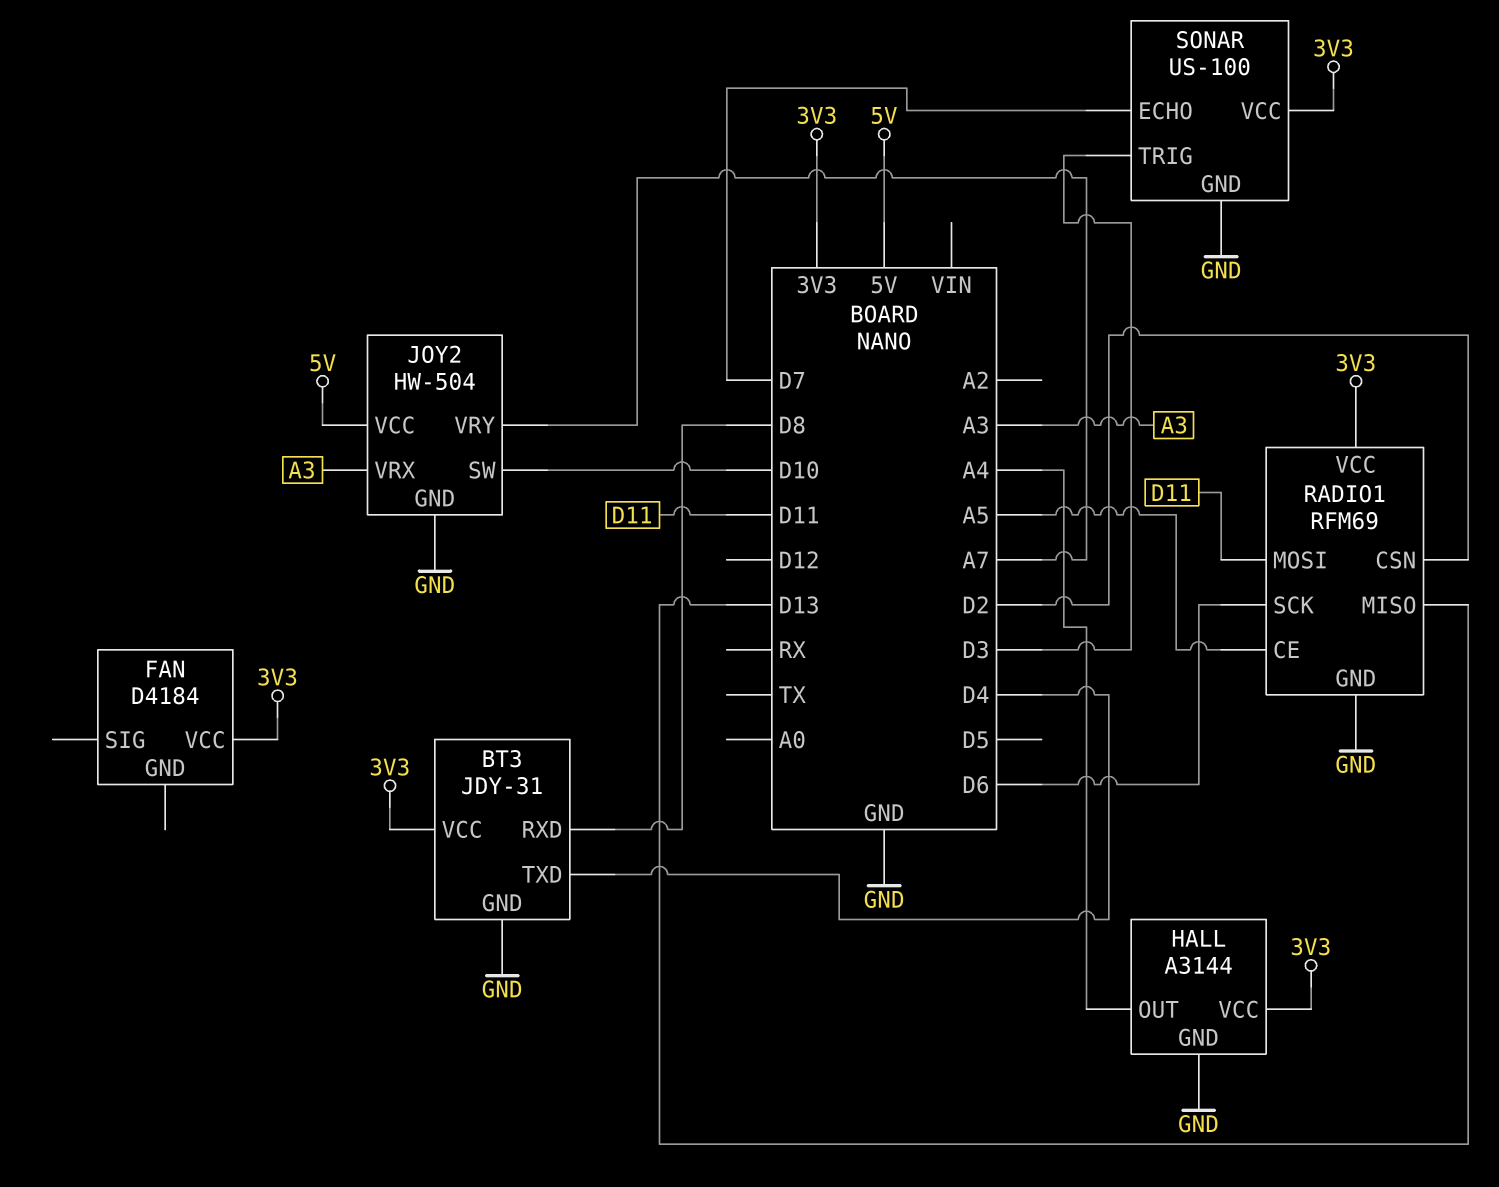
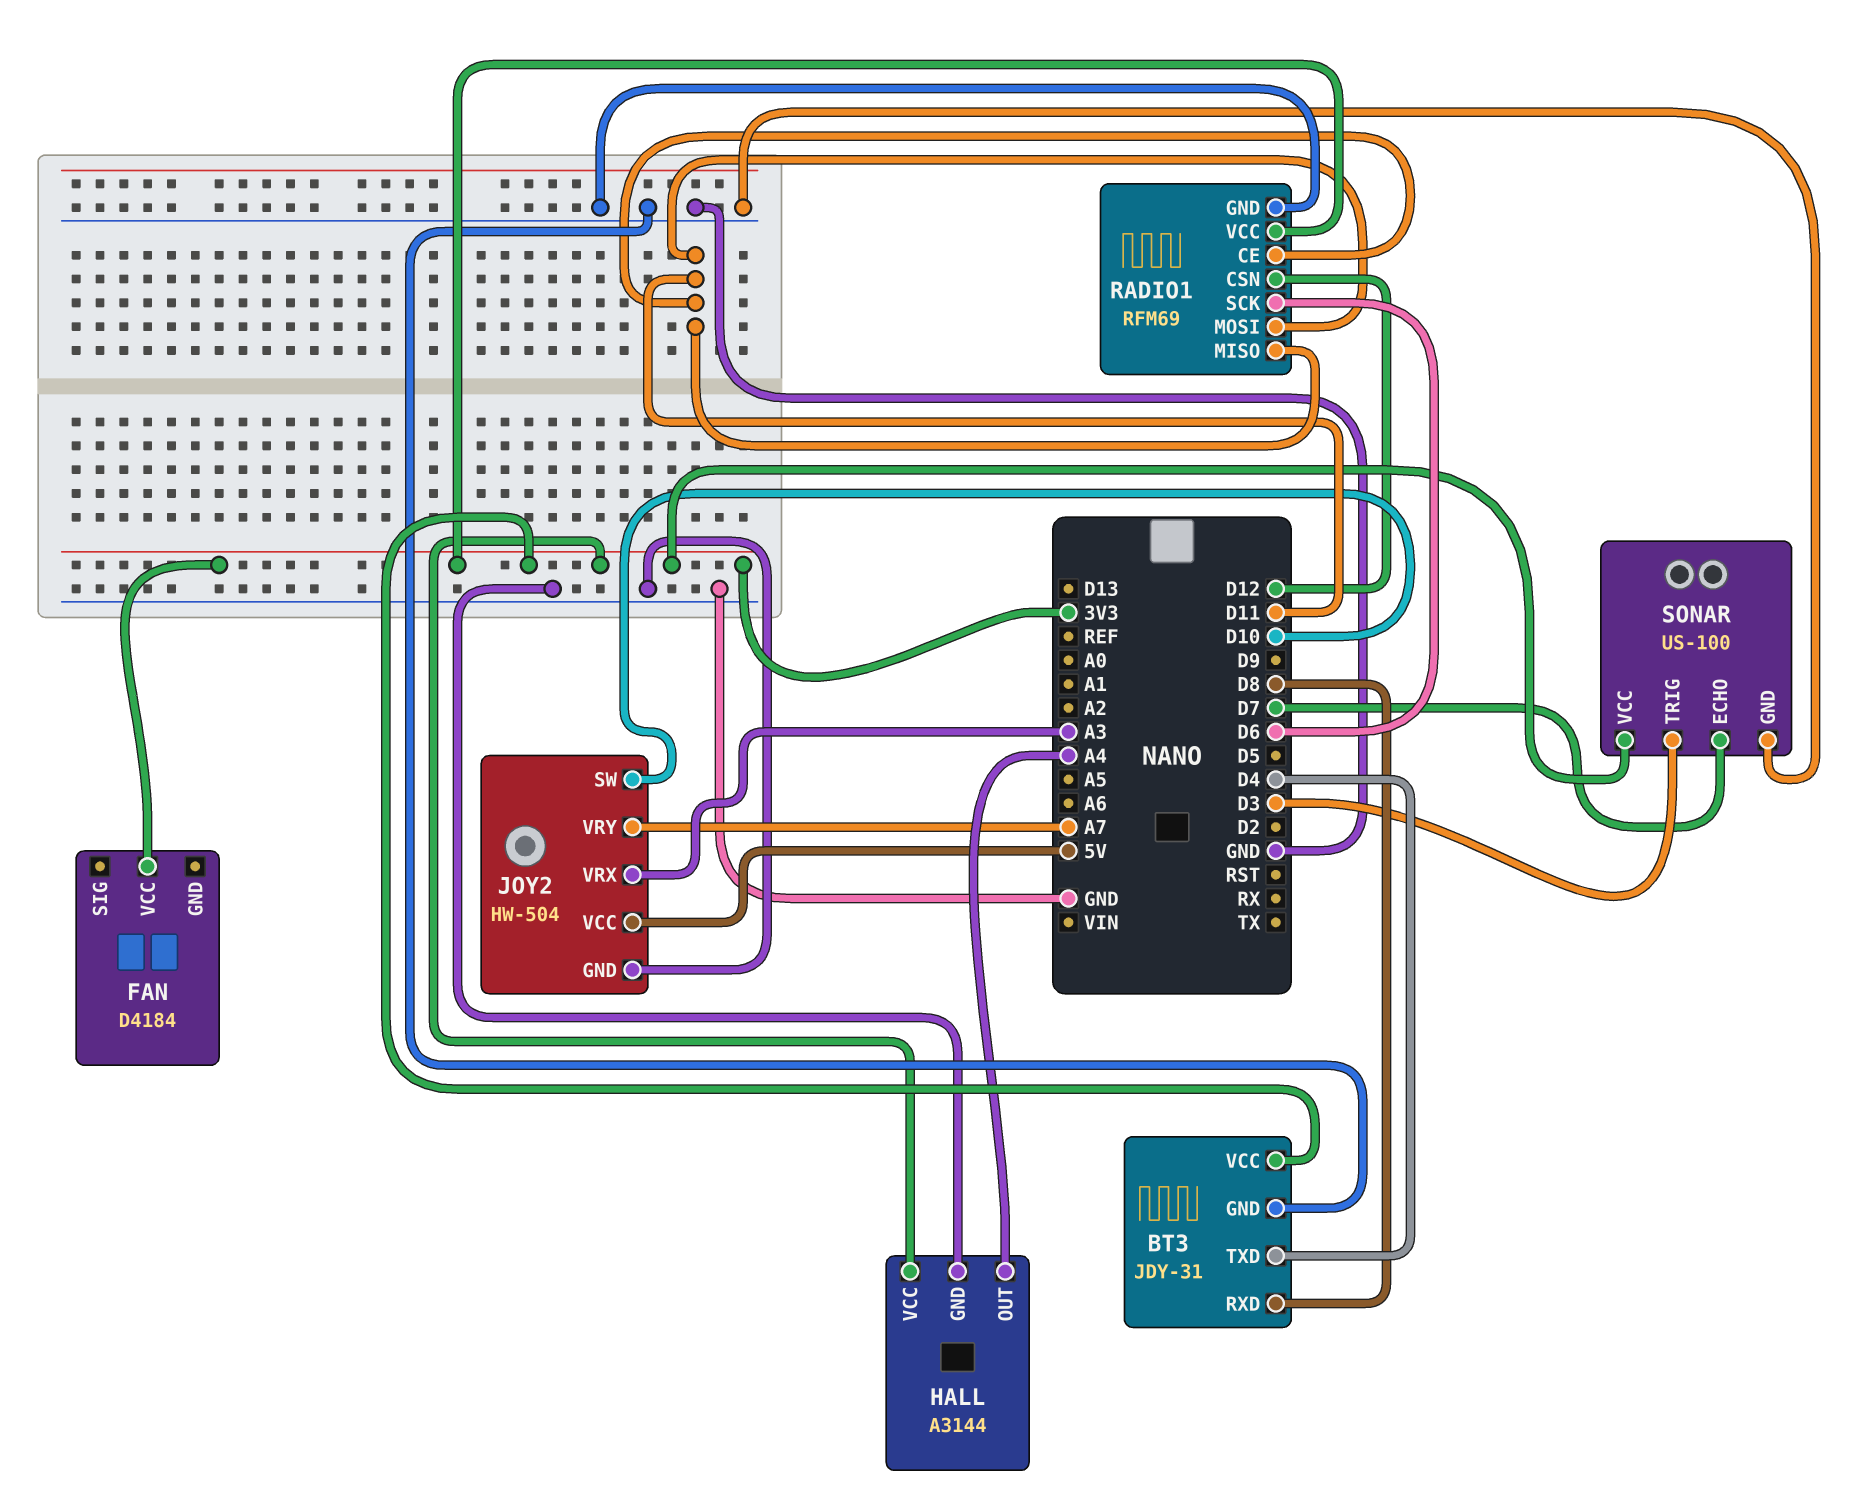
RADIO1 pin CE: A5 -> D11
RADIO1 pin CSN: D2 -> D12
RADIO1 pin MISO: D13 -> D11

